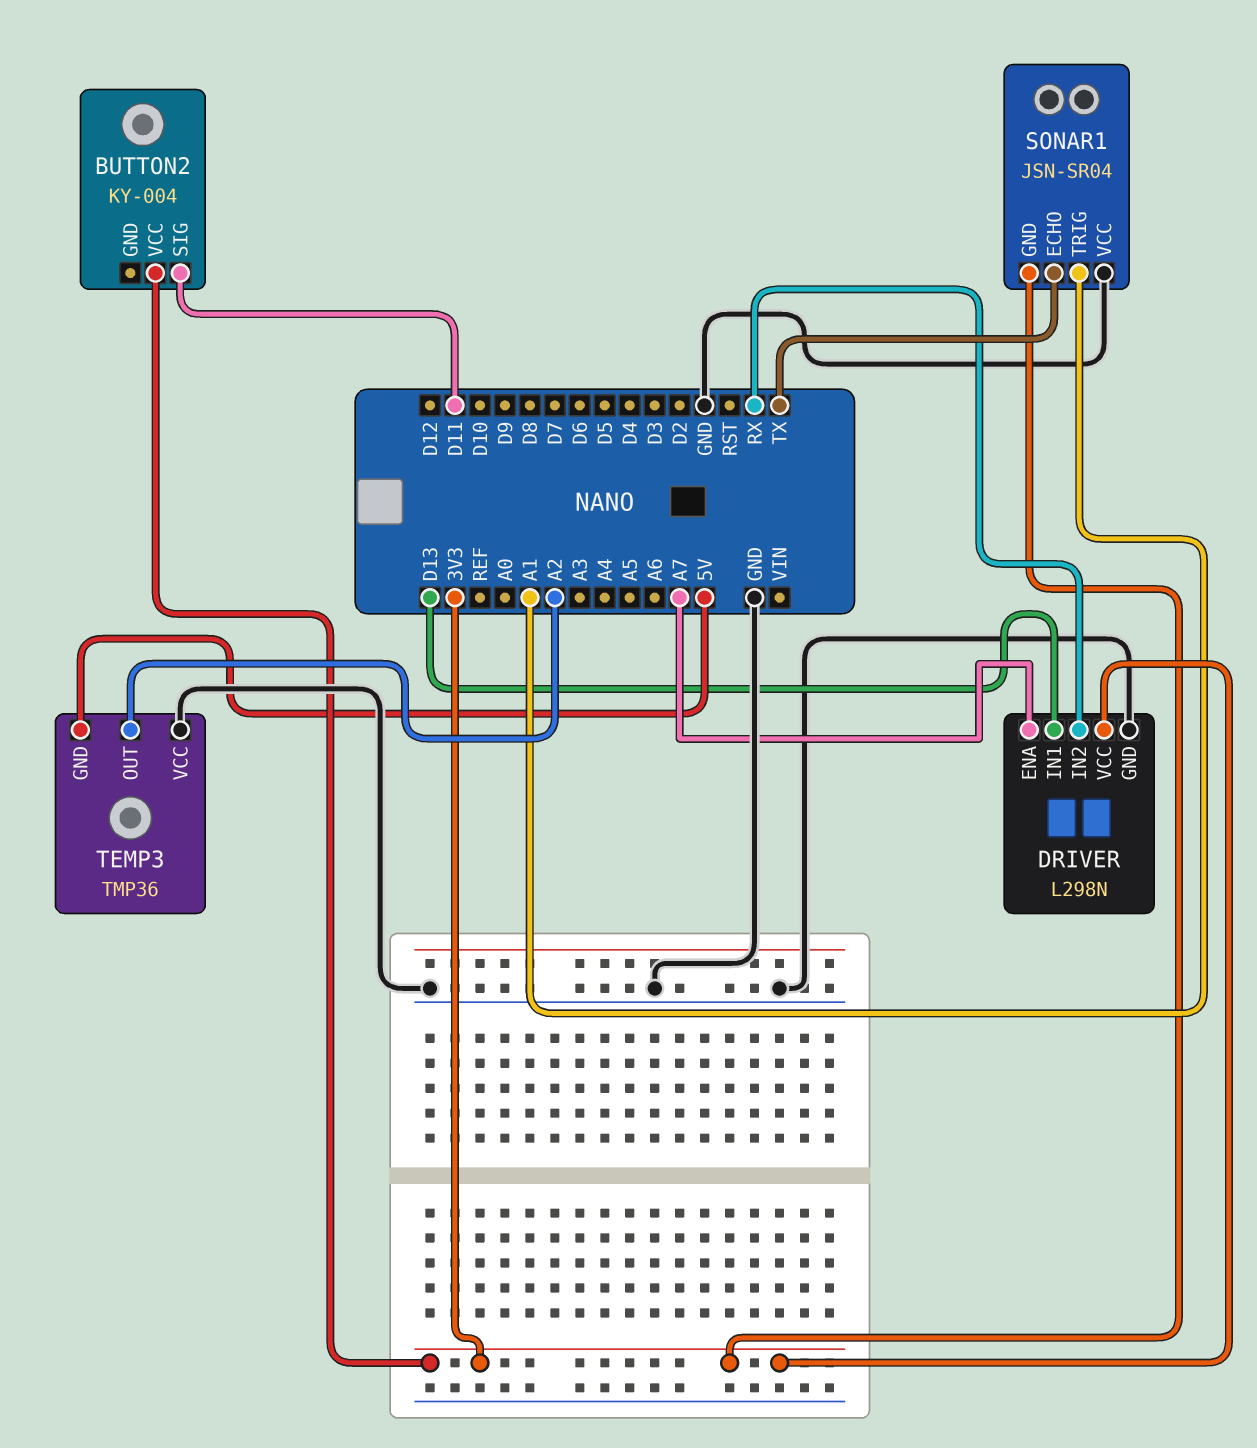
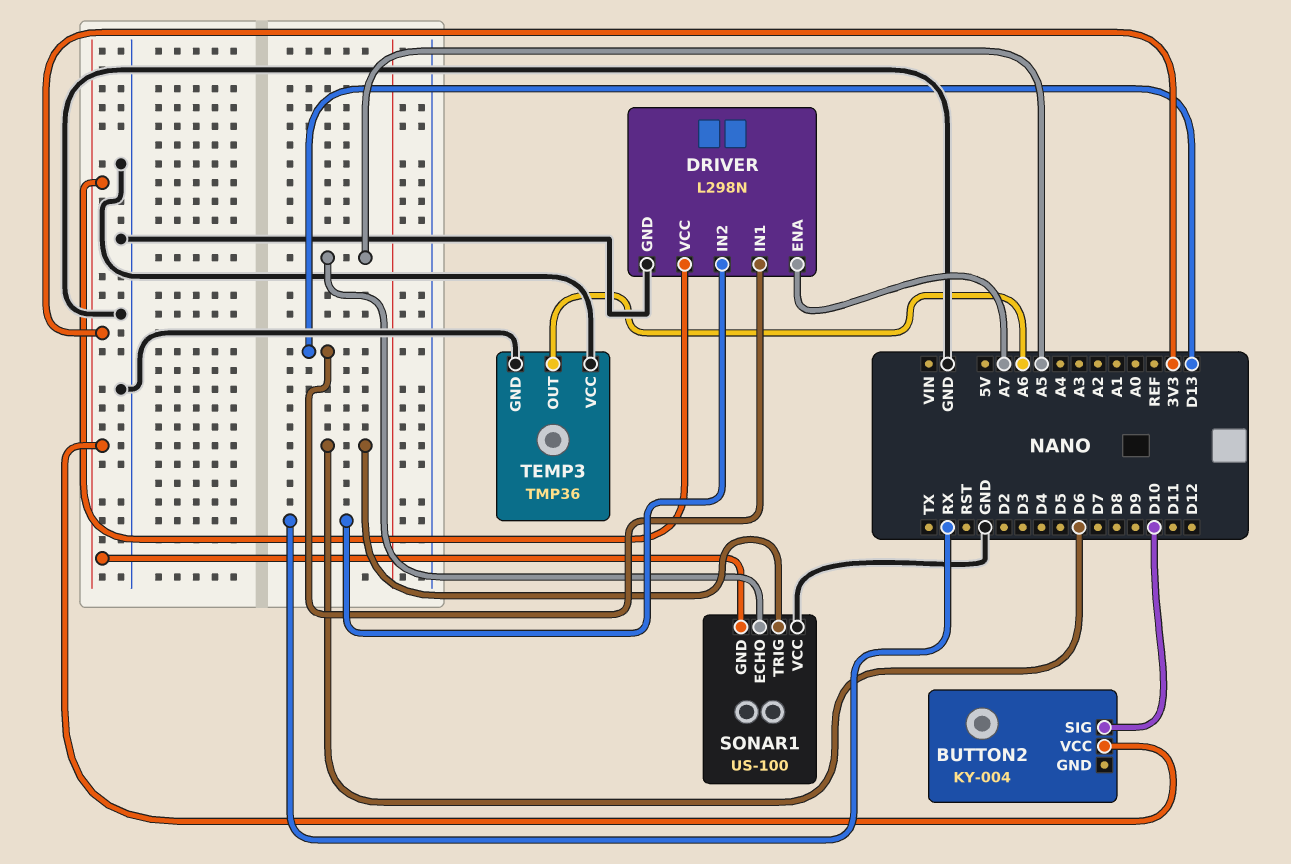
BUTTON2 pin SIG: D11 -> D10
SONAR1: JSN-SR04 -> US-100
SONAR1 pin ECHO: TX -> A5
SONAR1 pin TRIG: A1 -> D6
TEMP3 pin GND: 5V -> GND
TEMP3 pin OUT: A2 -> A6

